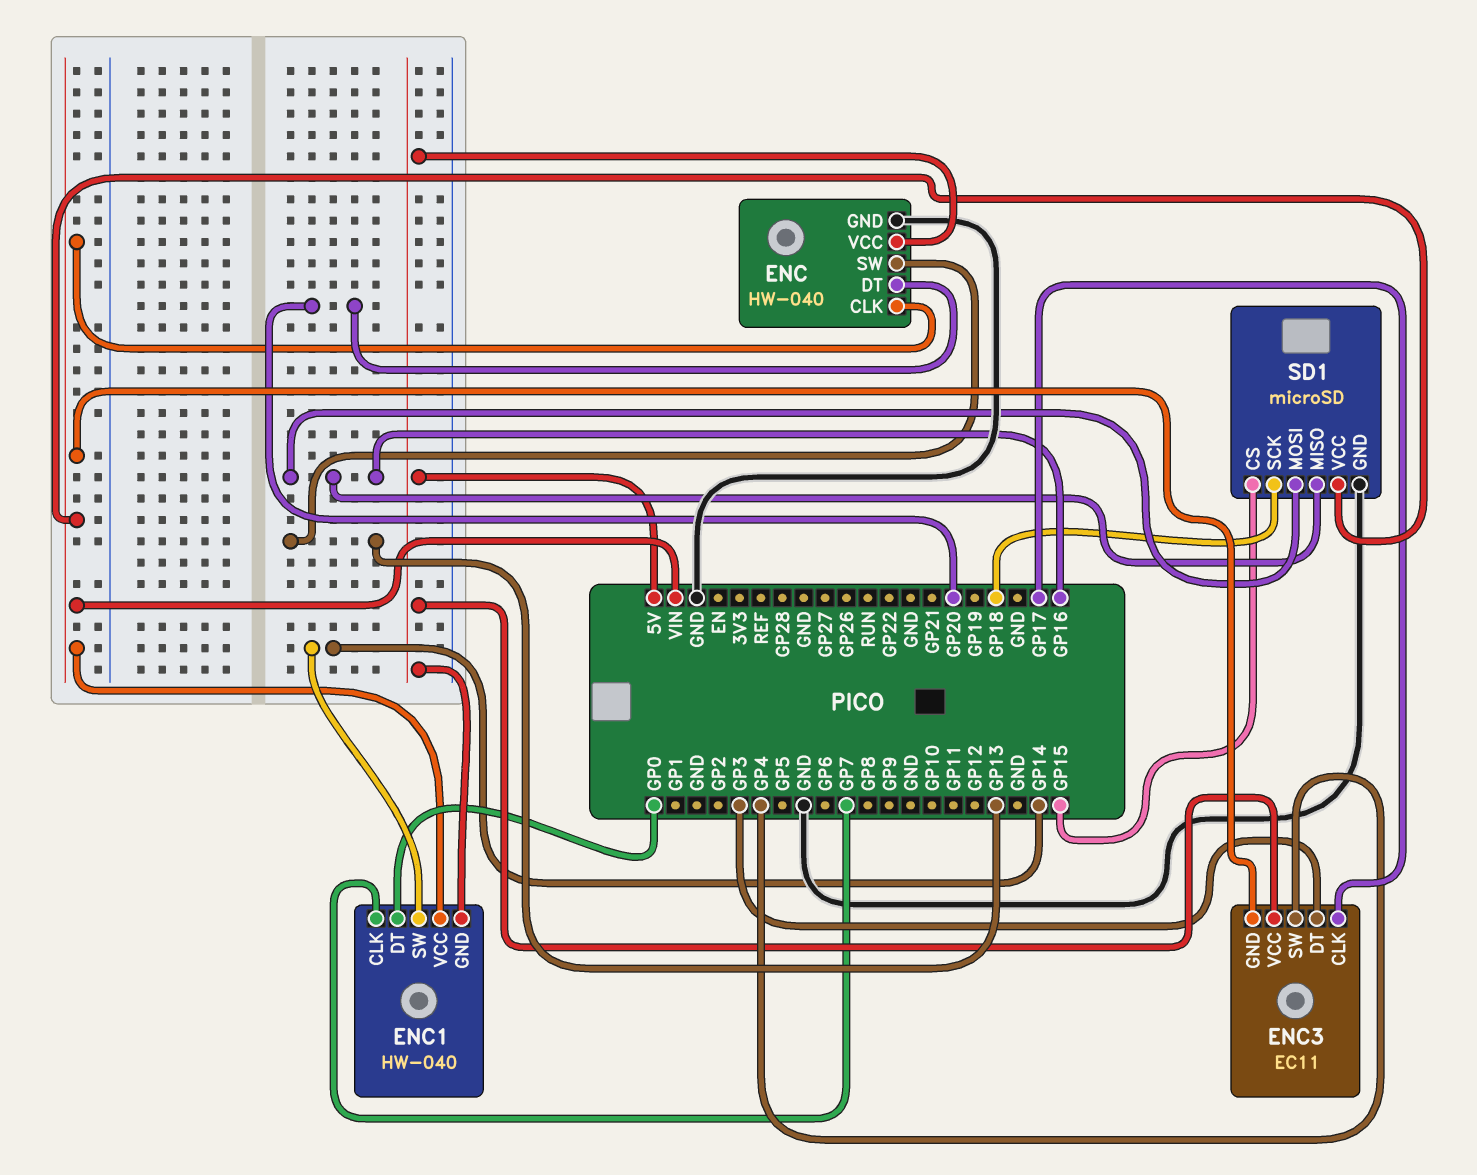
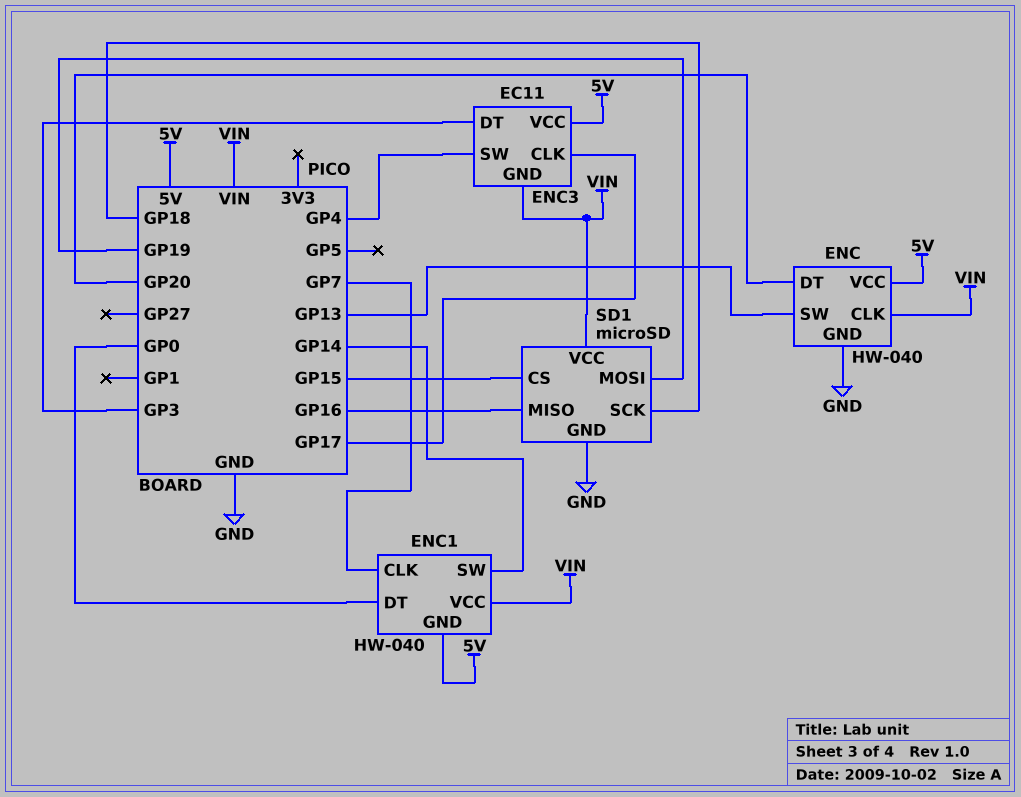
SD1 pin MOSI: GP16 -> GP19

